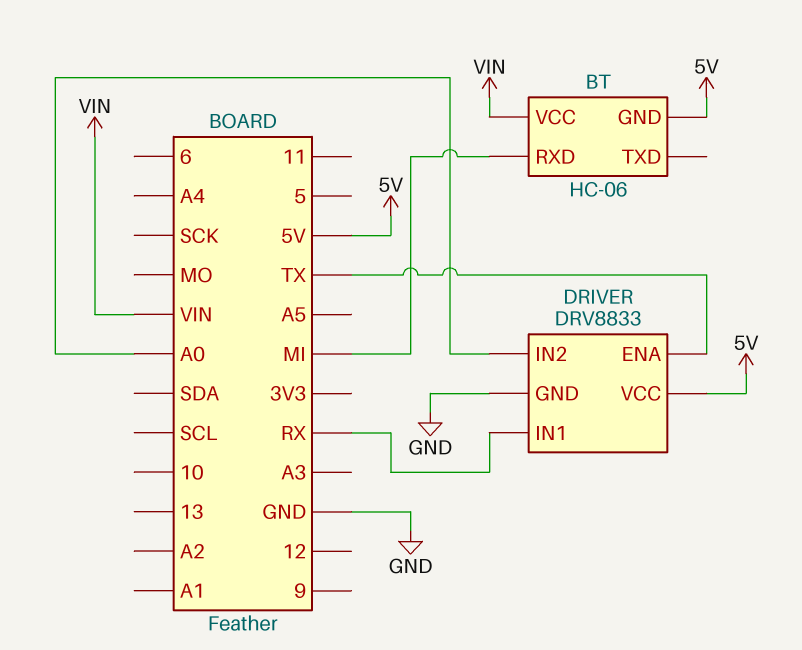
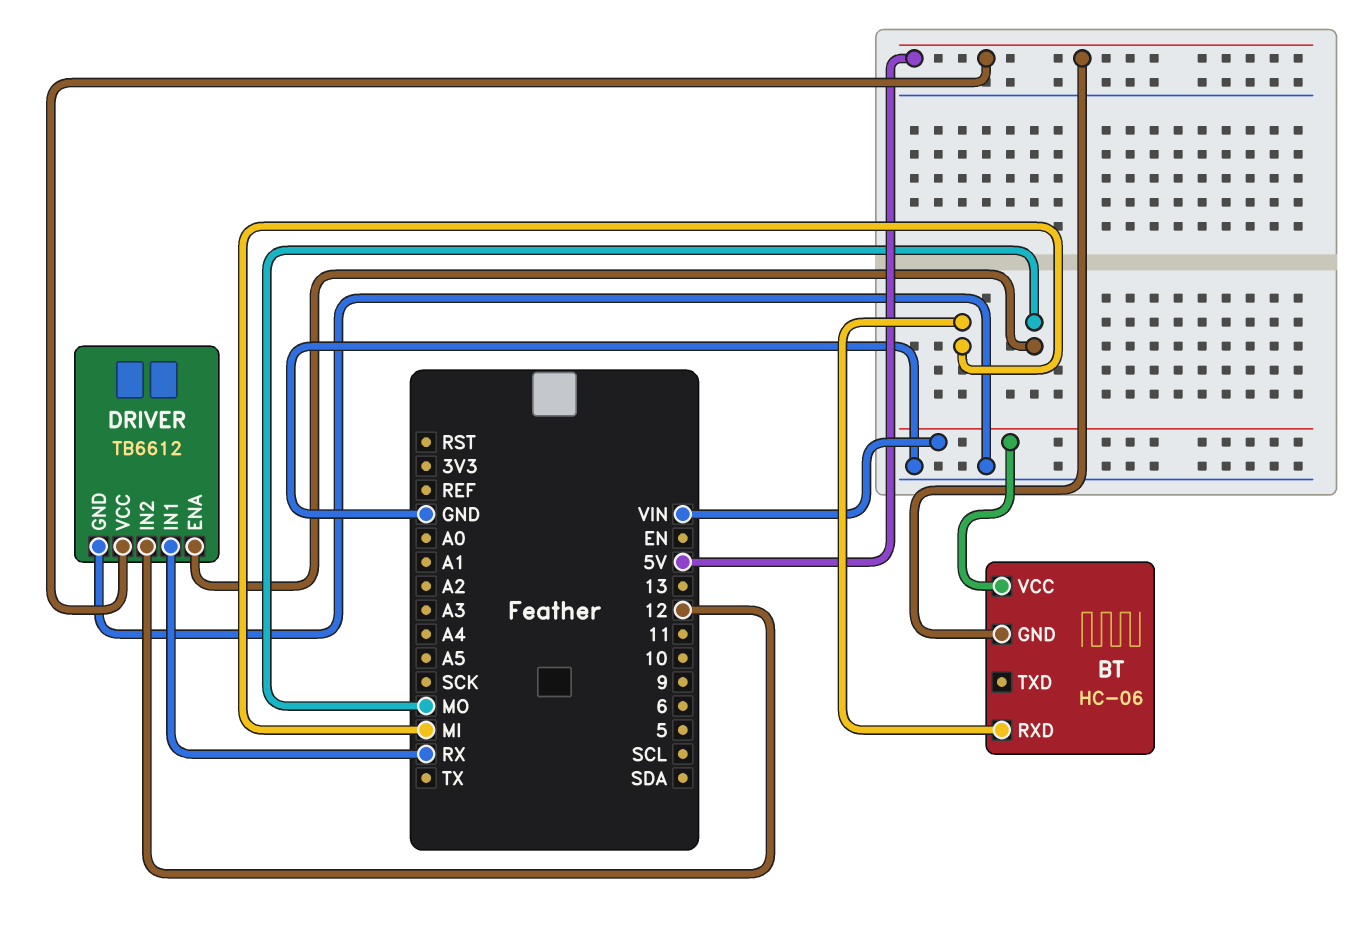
DRIVER: DRV8833 -> TB6612
DRIVER pin ENA: TX -> MO
DRIVER pin IN2: A0 -> 12

